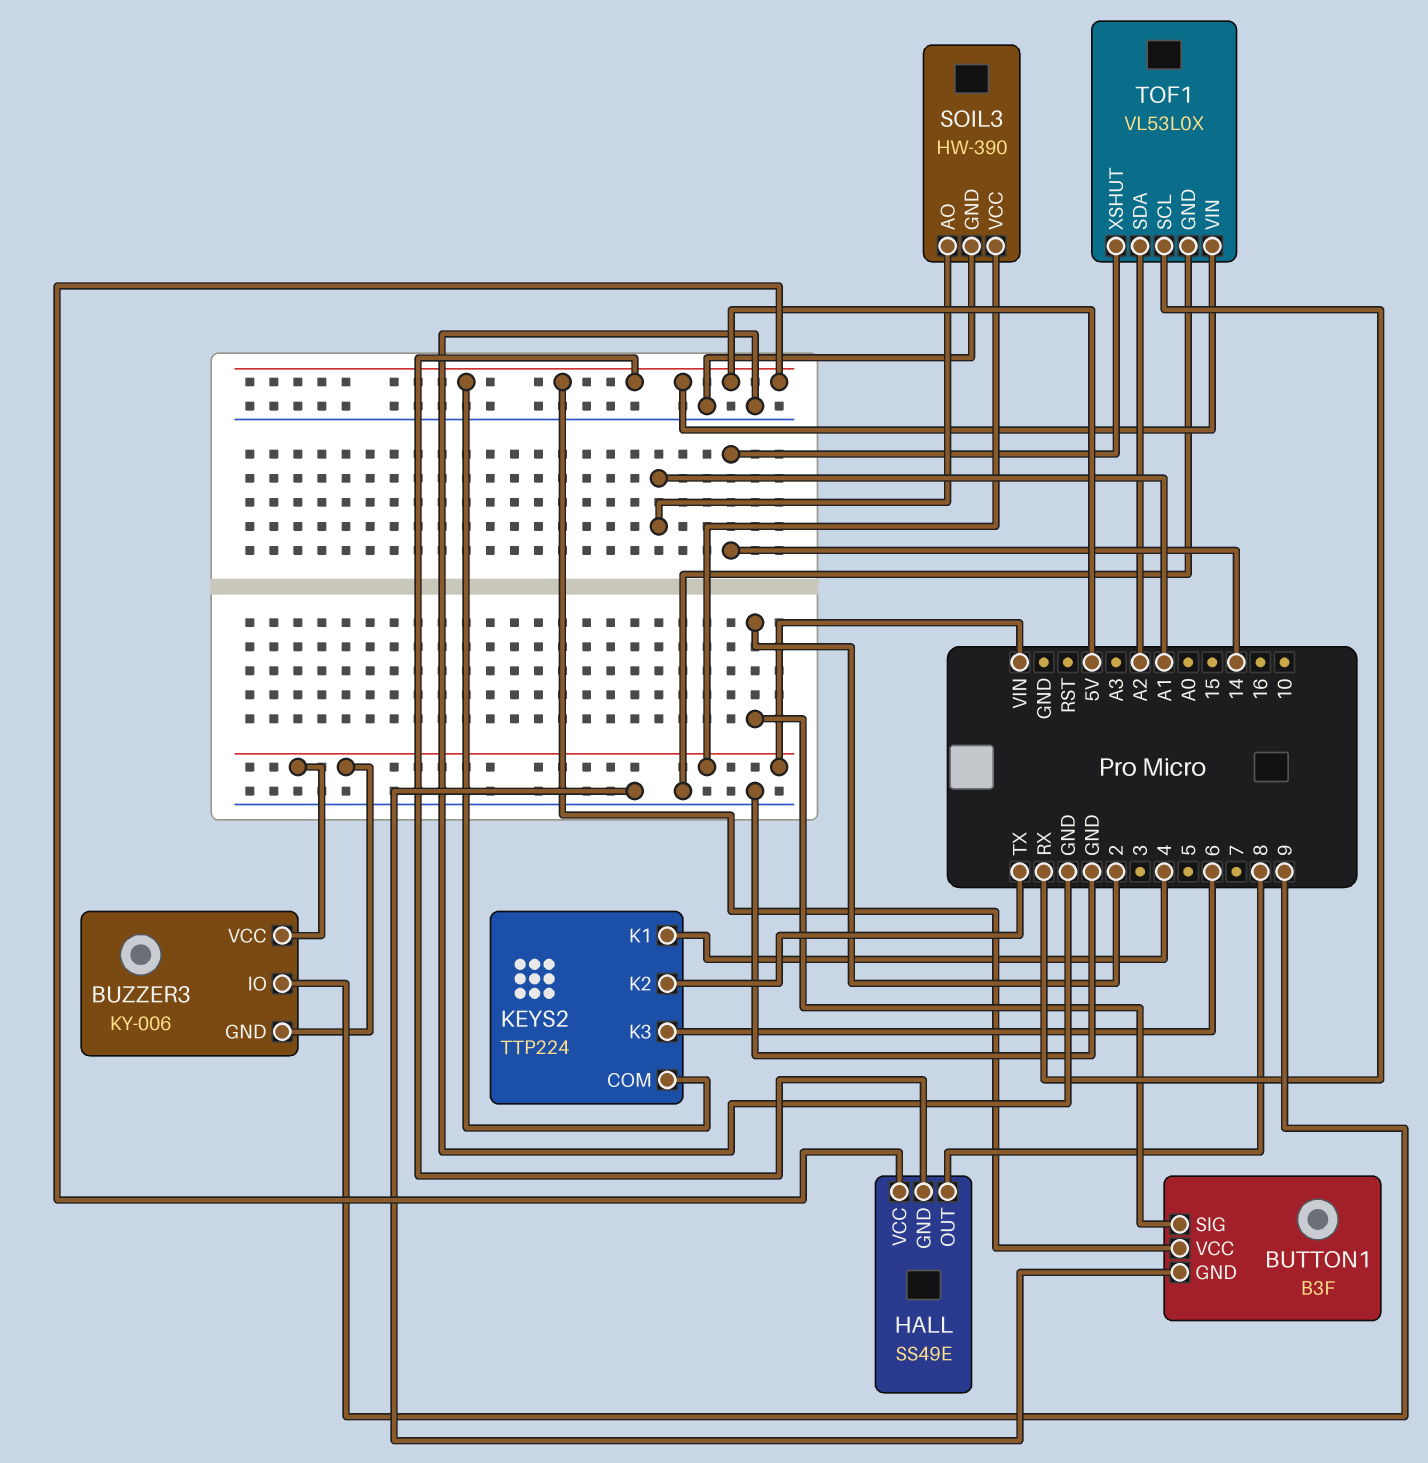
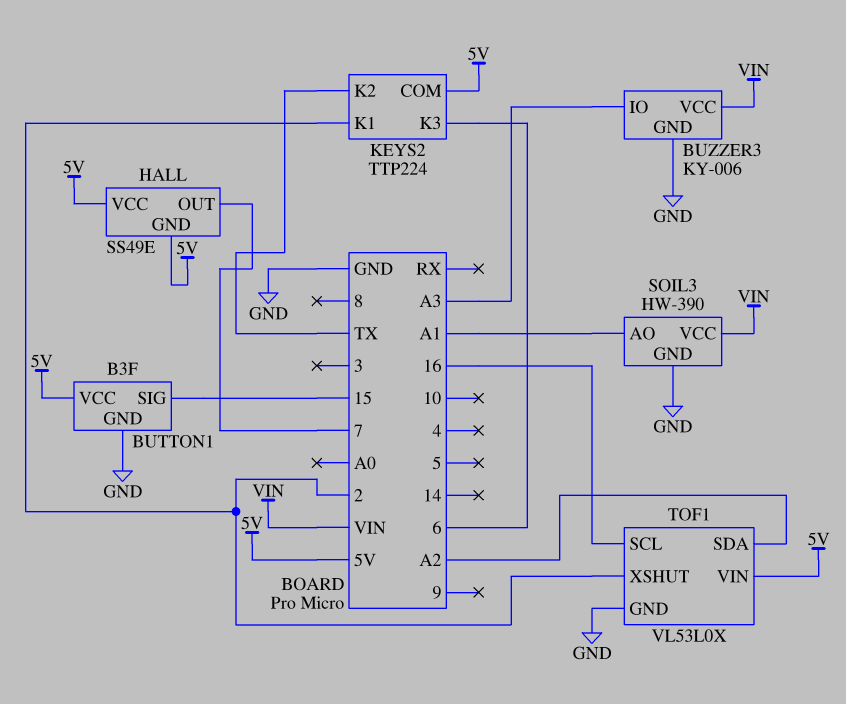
BUTTON1 pin SIG: 2 -> 15
BUZZER3 pin GND: VIN -> GND
BUZZER3 pin IO: 9 -> A3
HALL pin OUT: 8 -> 7
KEYS2 pin K1: 4 -> 2
TOF1 pin SCL: RX -> 16
TOF1 pin XSHUT: 14 -> 2

